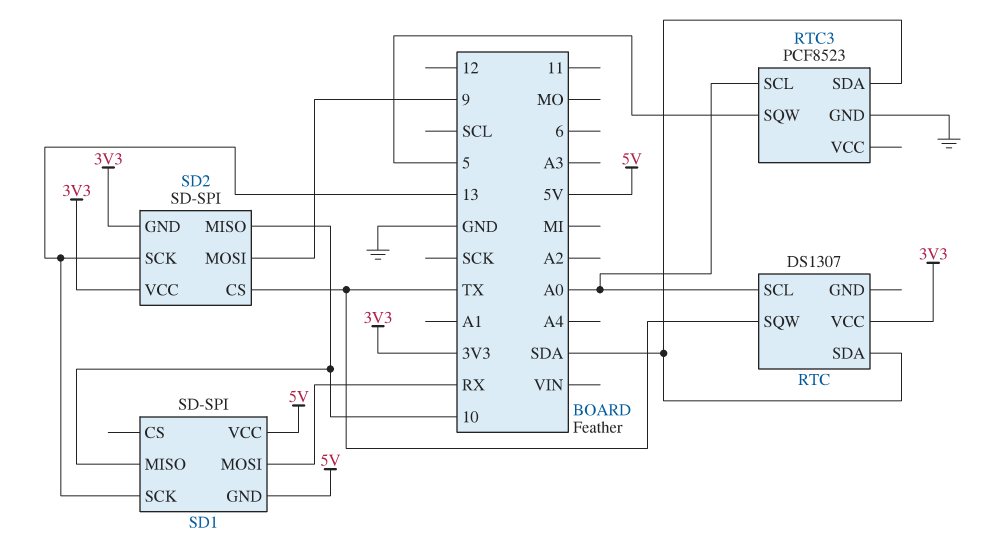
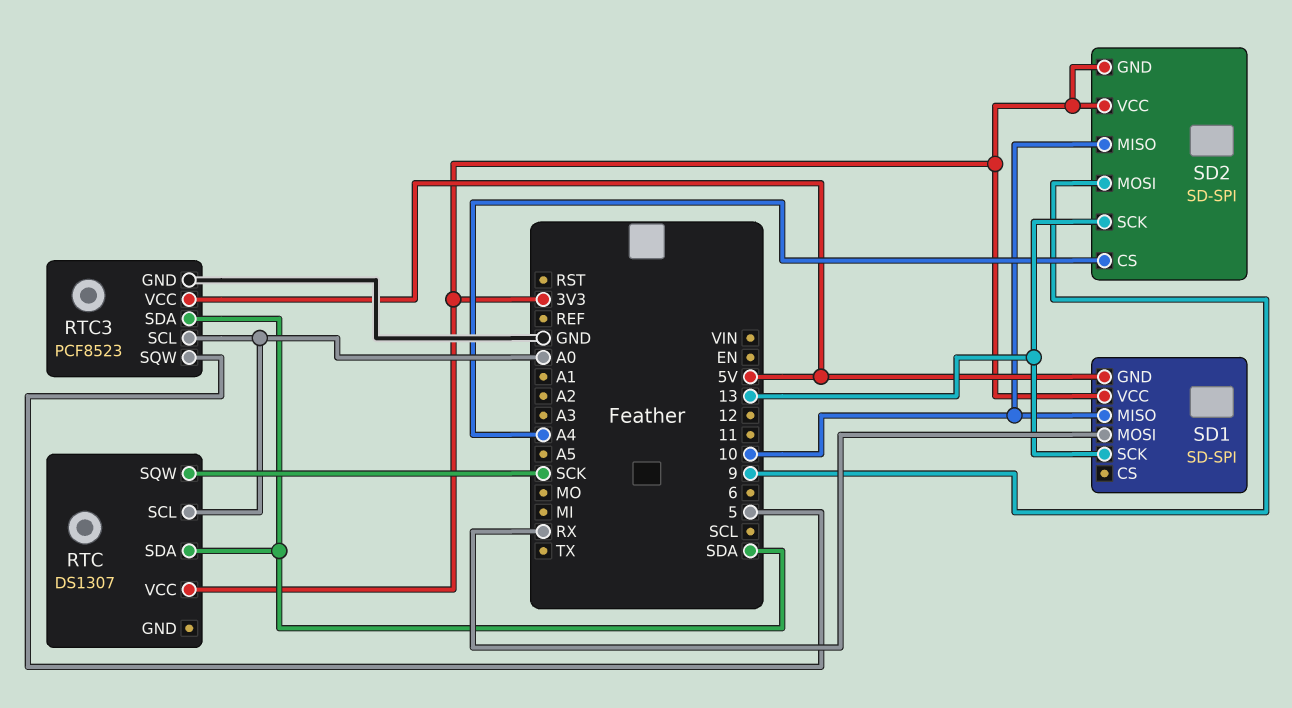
RTC pin SQW: TX -> SCK
RTC3 pin VCC: none -> 5V
SD1 pin VCC: 5V -> 3V3
SD2 pin CS: TX -> A4

